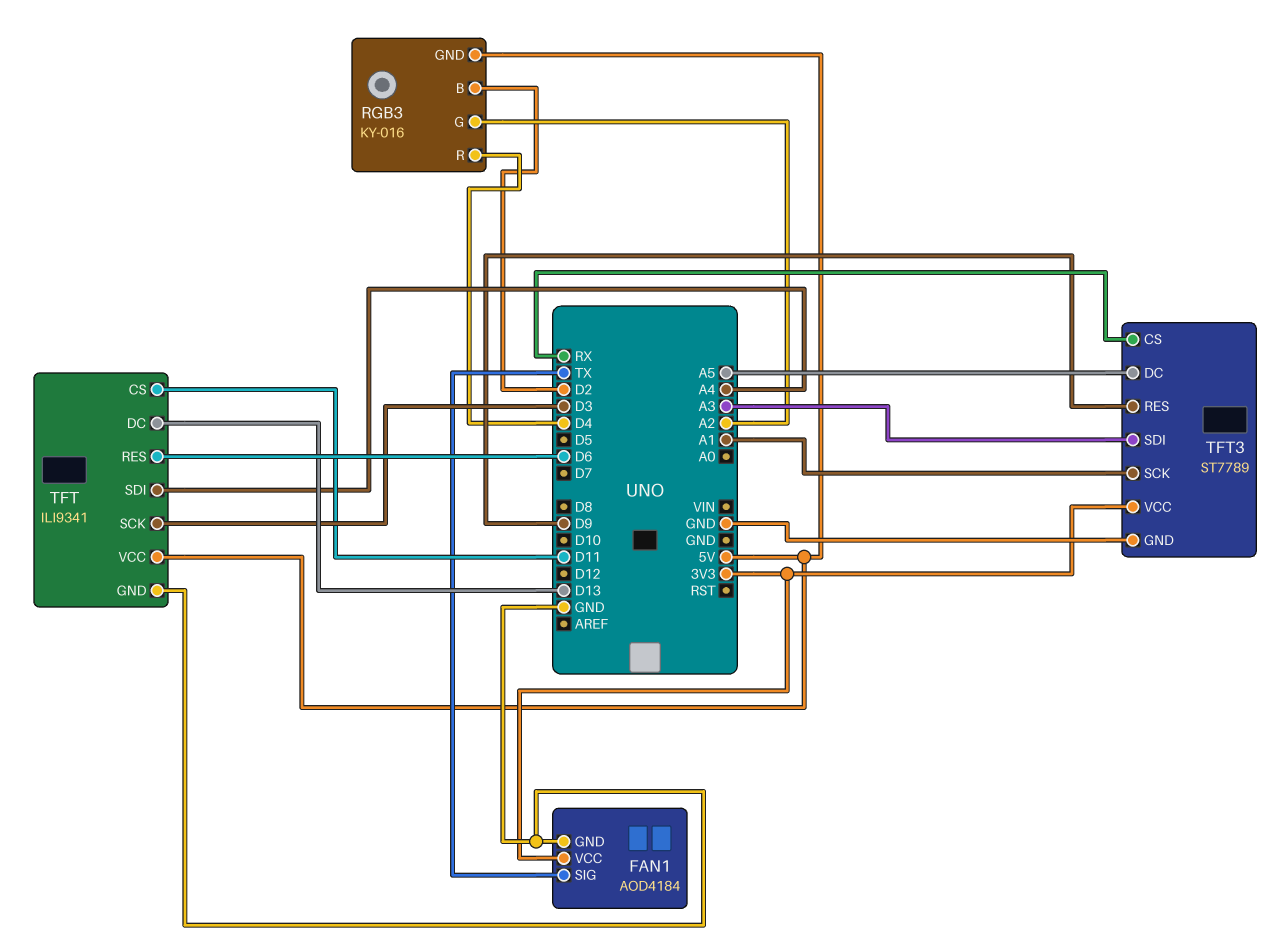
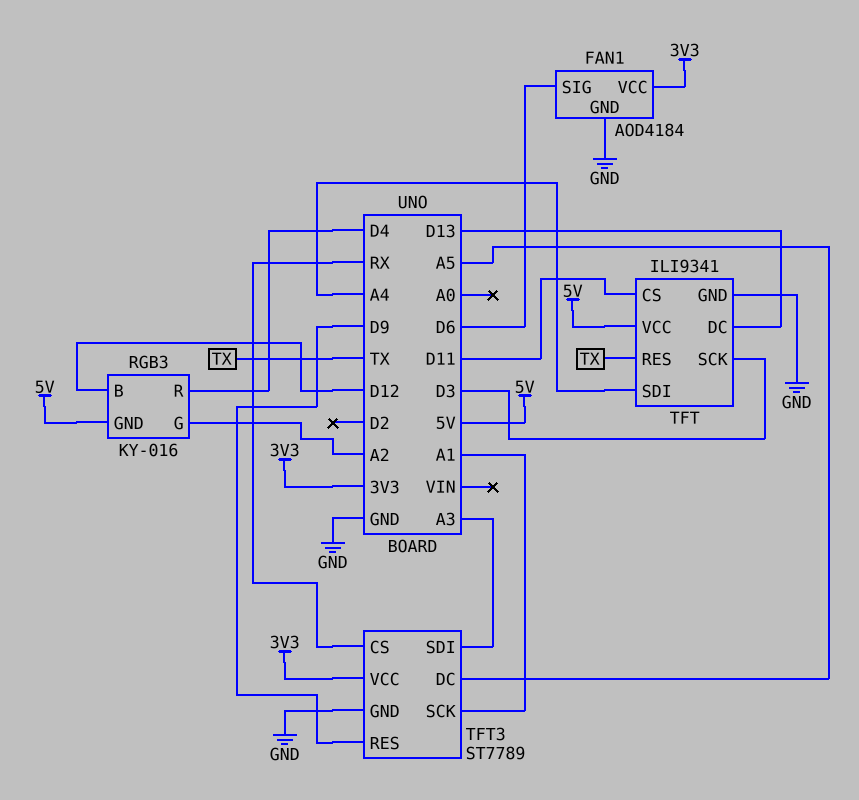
FAN1 pin SIG: TX -> D6
RGB3 pin B: D2 -> D12
TFT pin RES: D6 -> TX

